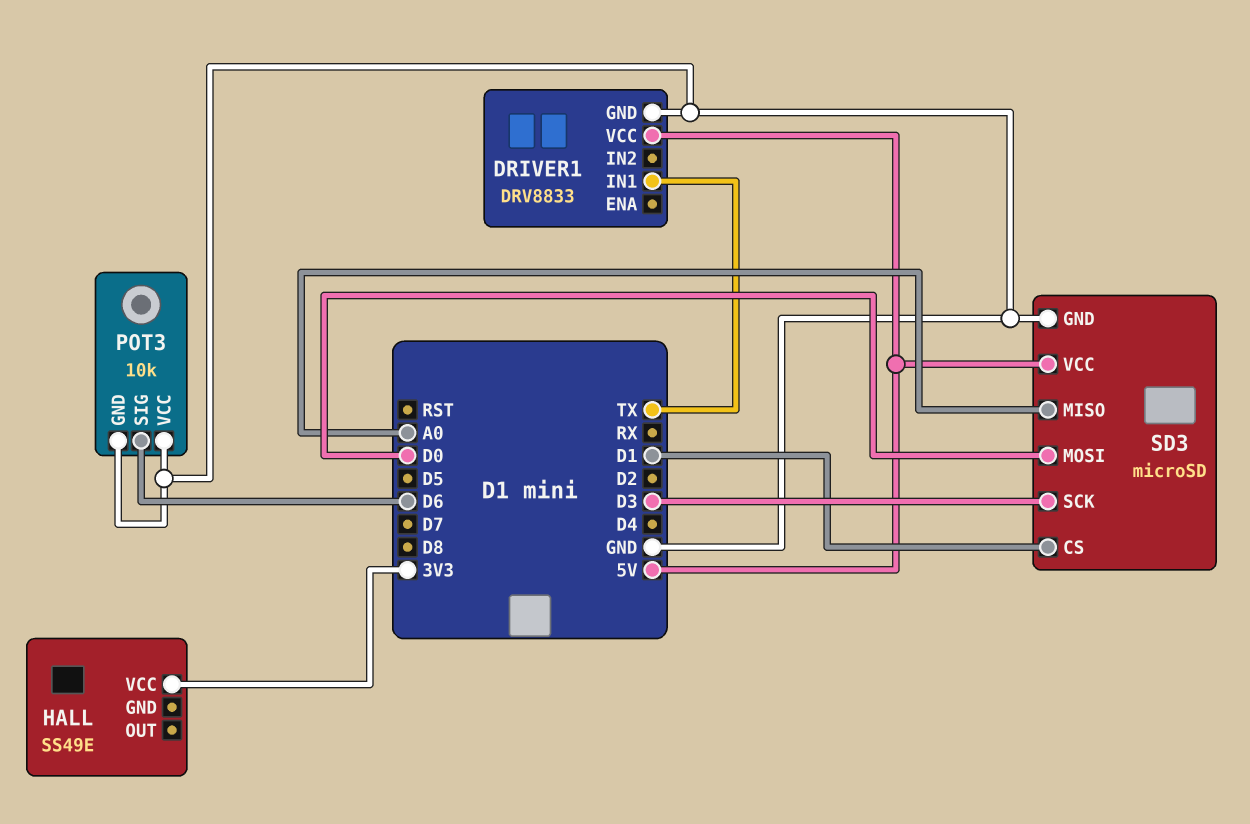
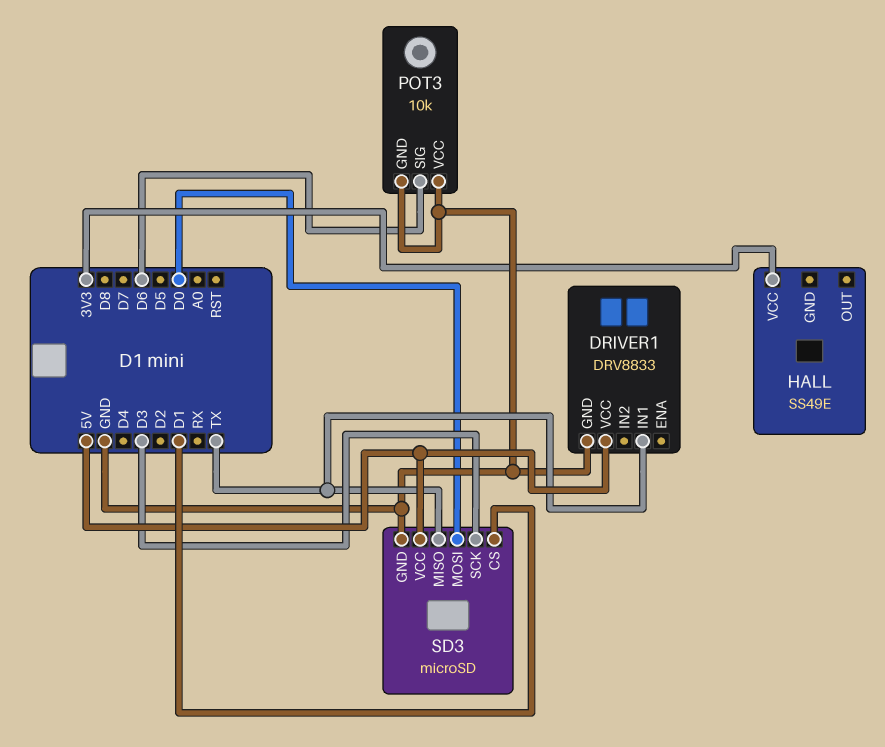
SD3 pin MISO: A0 -> TX

